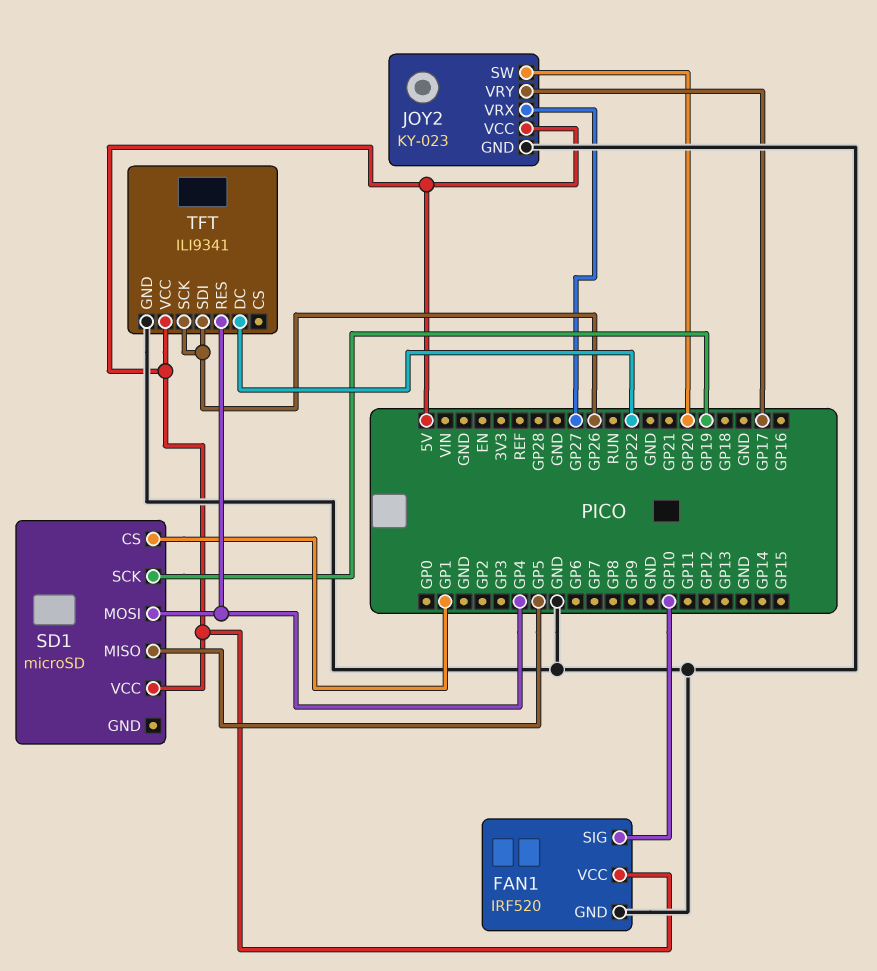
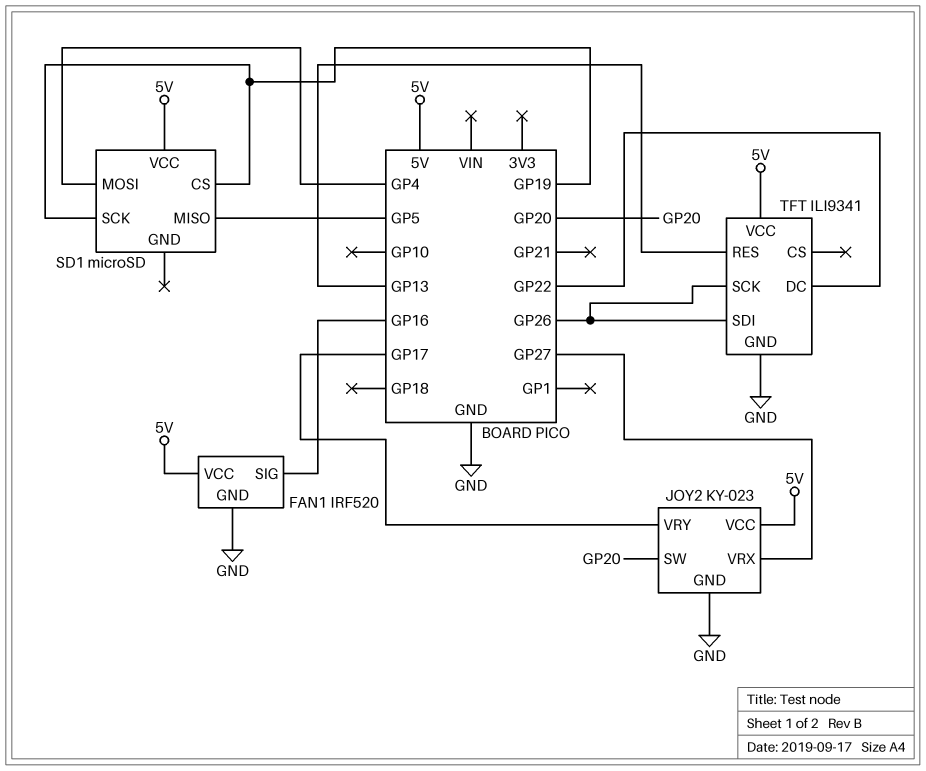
FAN1 pin SIG: GP10 -> GP16
SD1 pin CS: GP1 -> GP19
TFT pin RES: GP4 -> GP13

